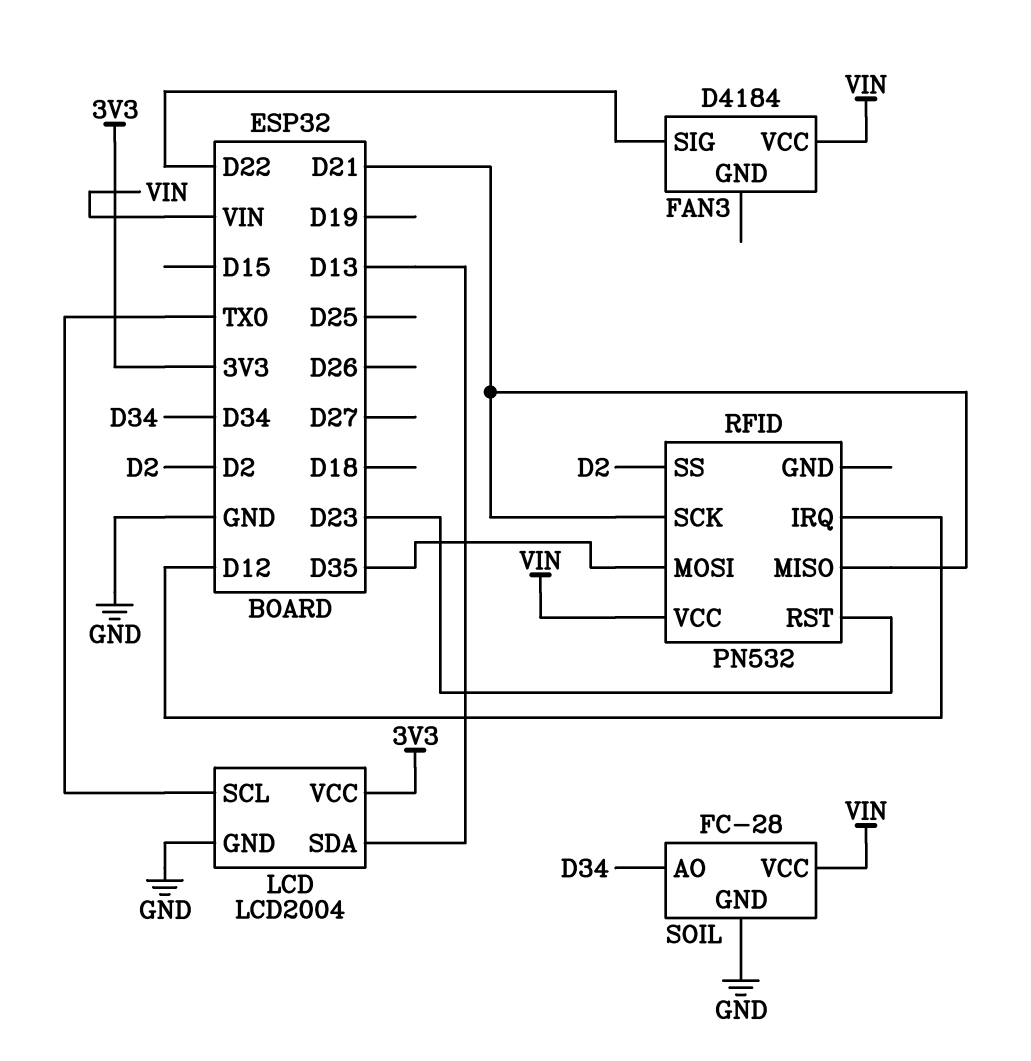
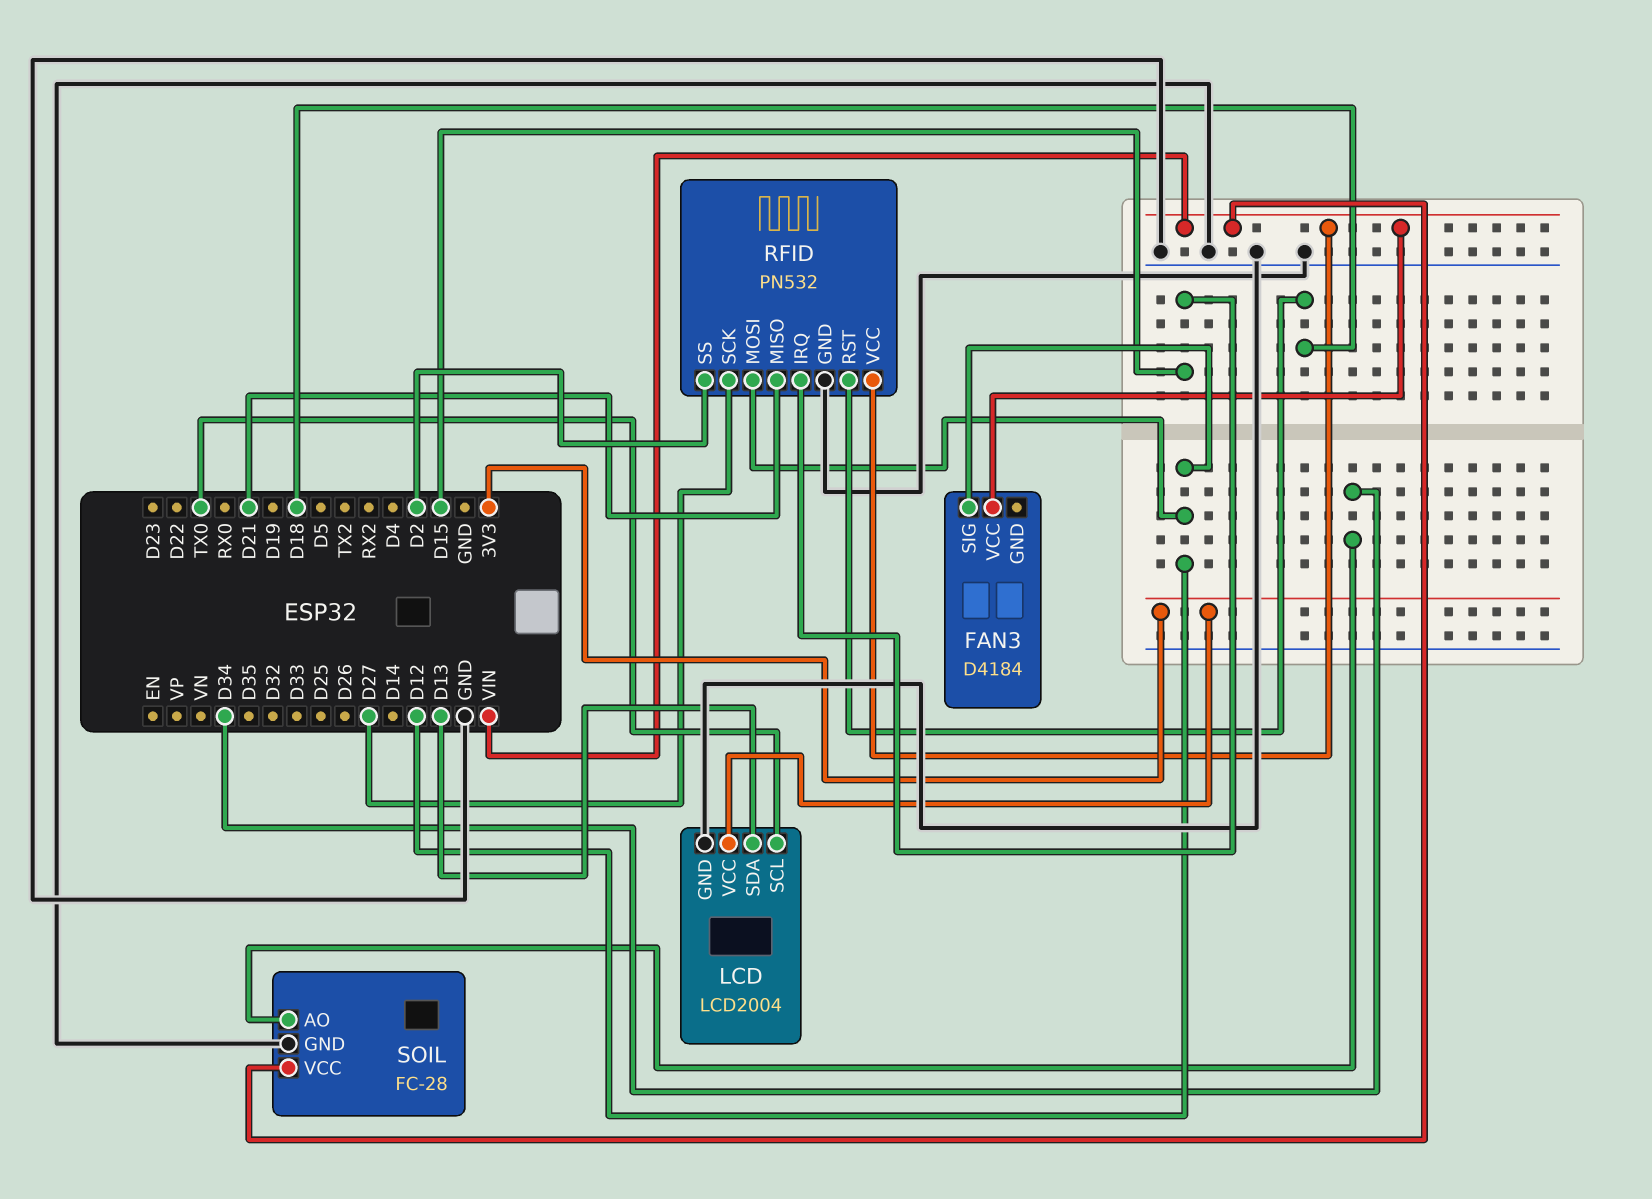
FAN3 pin SIG: D22 -> D12
RFID pin GND: none -> GND
RFID pin IRQ: D12 -> D15
RFID pin MOSI: D35 -> D12
RFID pin RST: D23 -> D18
RFID pin SCK: D21 -> D27

